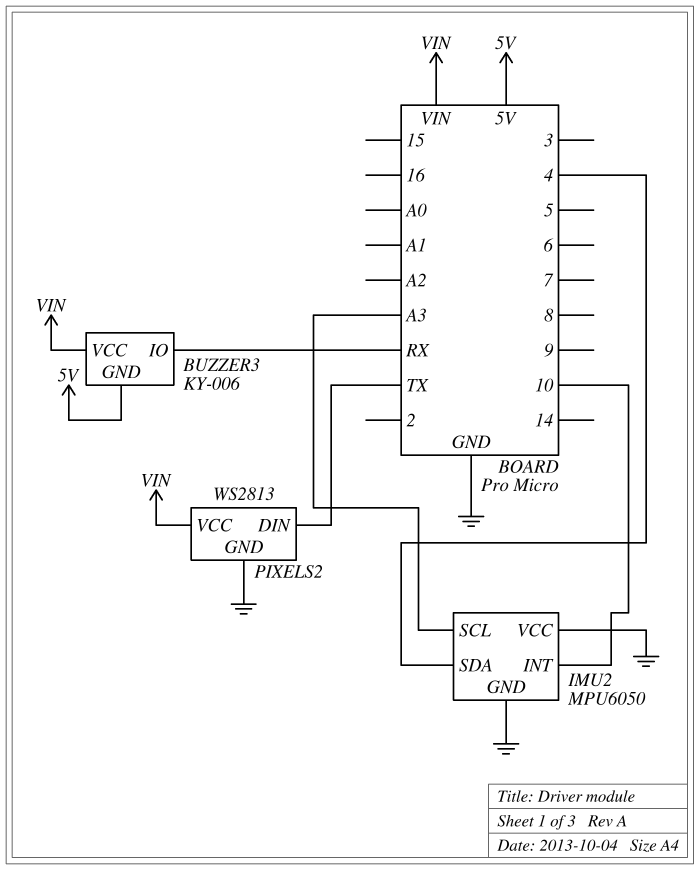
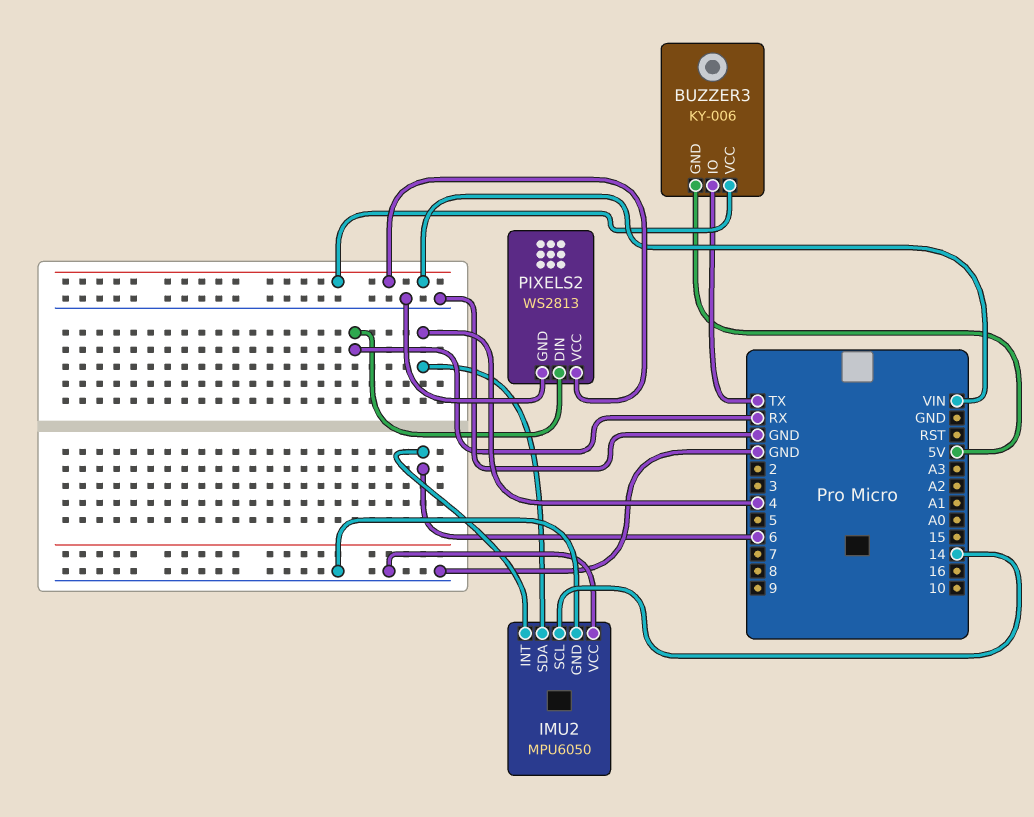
BUZZER3 pin IO: RX -> TX
IMU2 pin INT: 10 -> 6
IMU2 pin SCL: A3 -> 14
PIXELS2 pin DIN: TX -> RX

